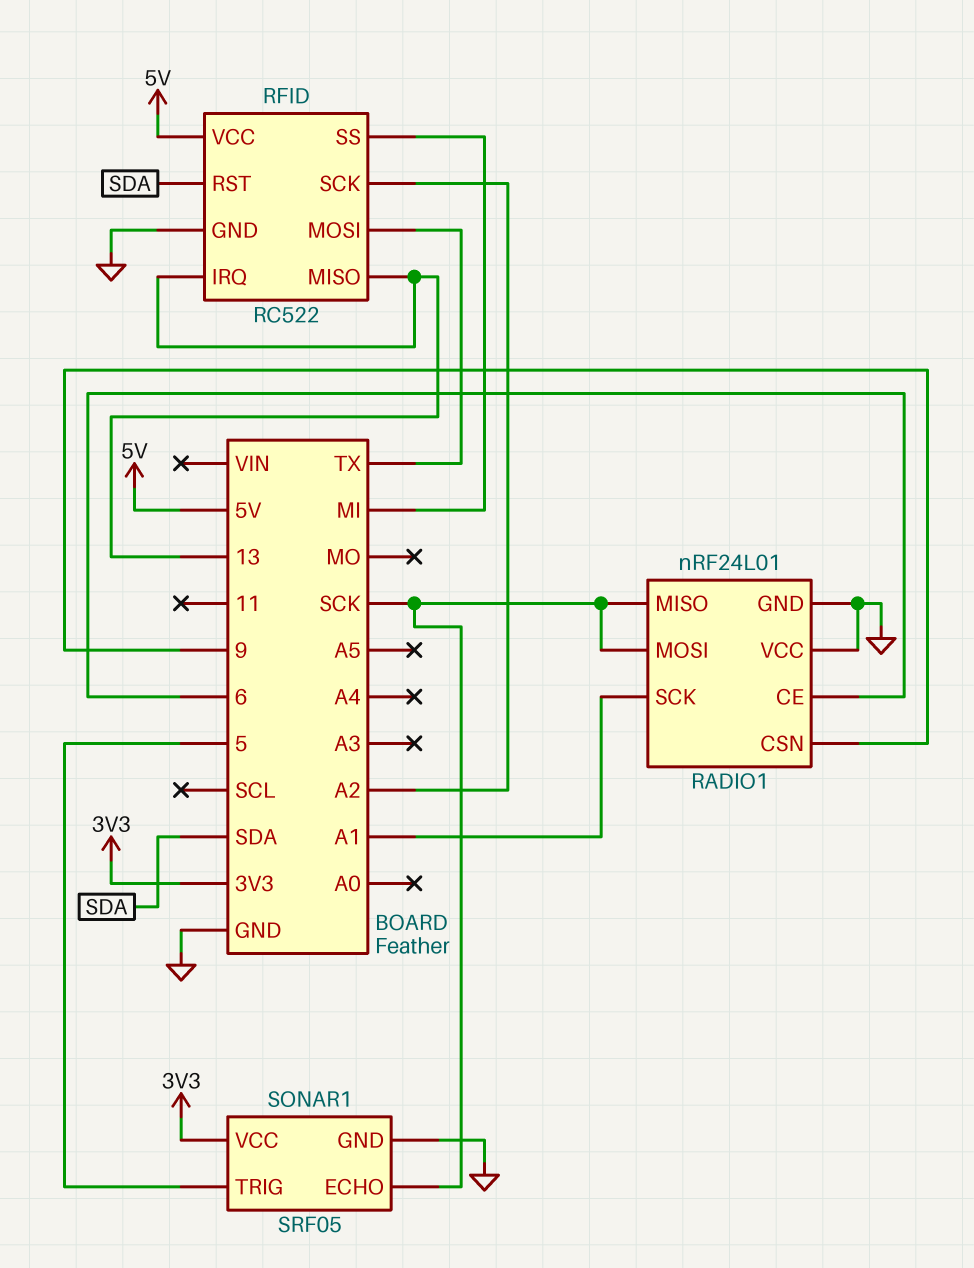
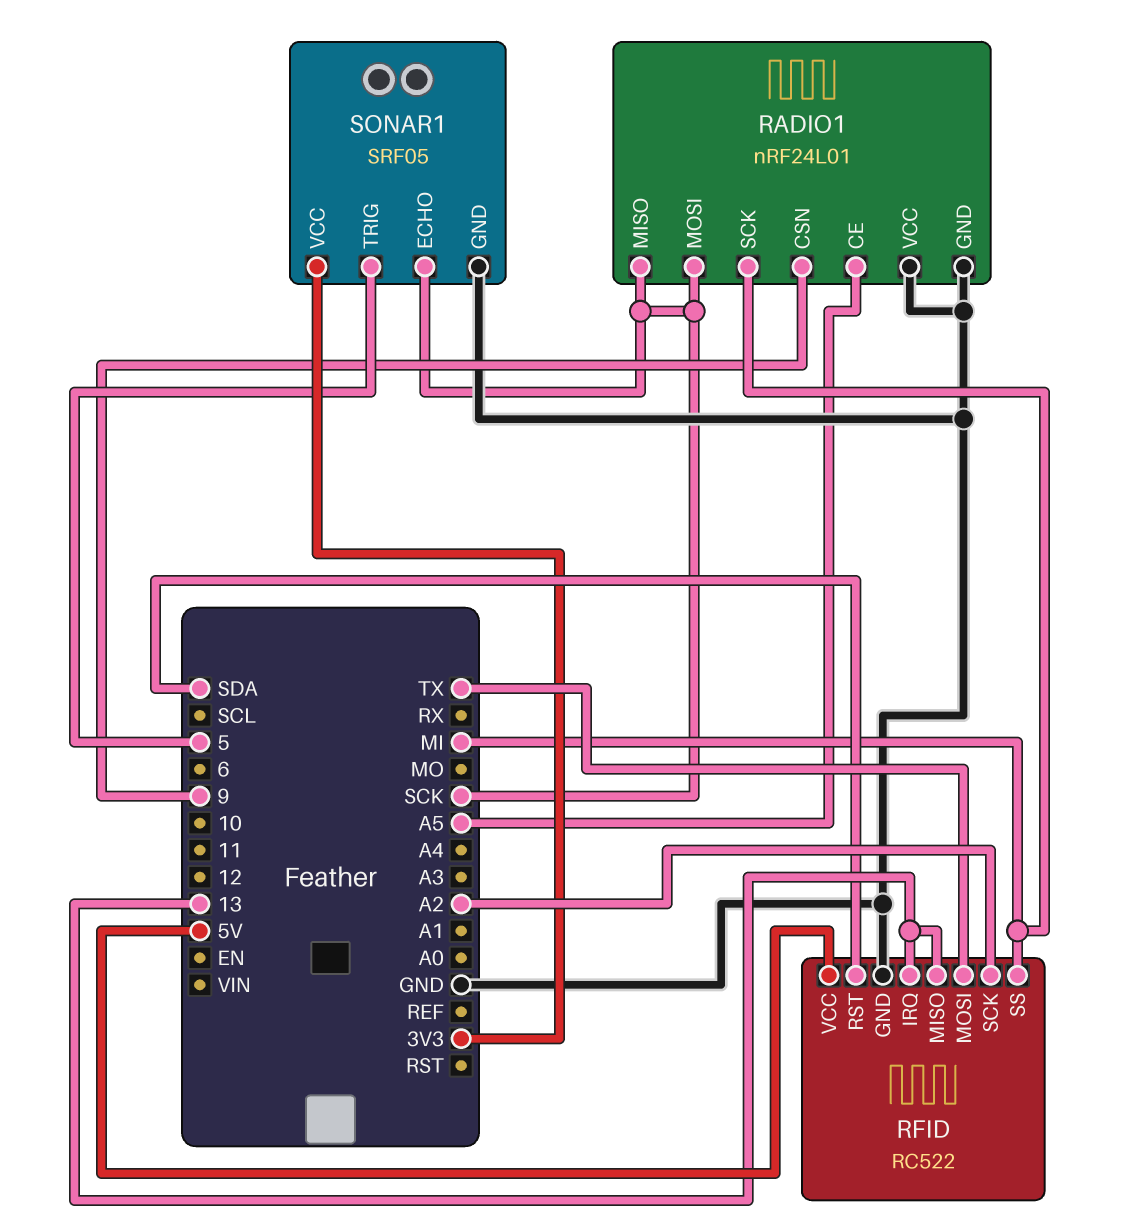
RADIO1 pin CE: 6 -> A5
RADIO1 pin SCK: A1 -> MI

